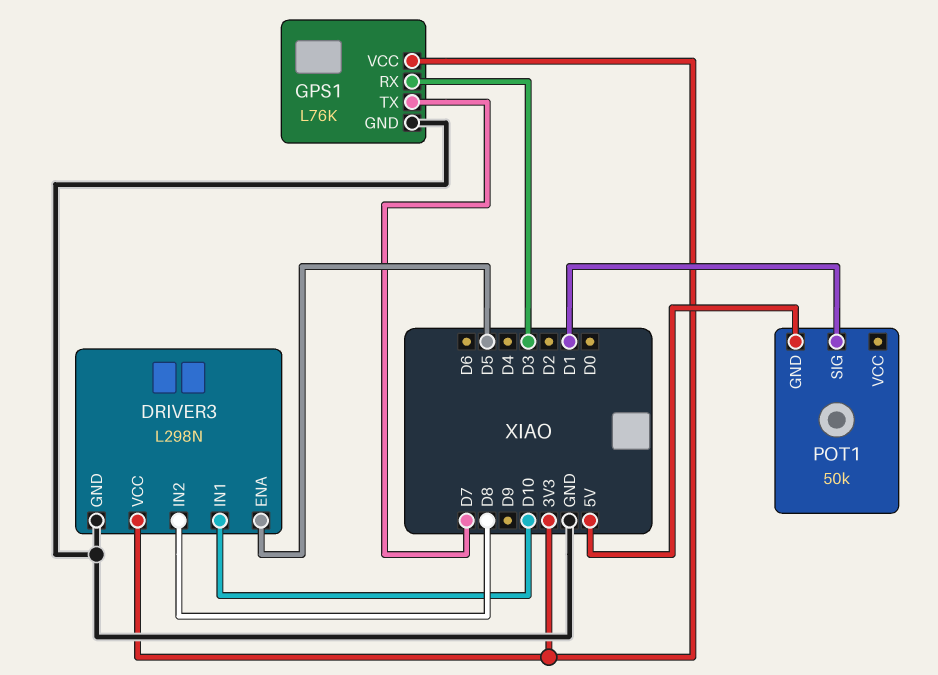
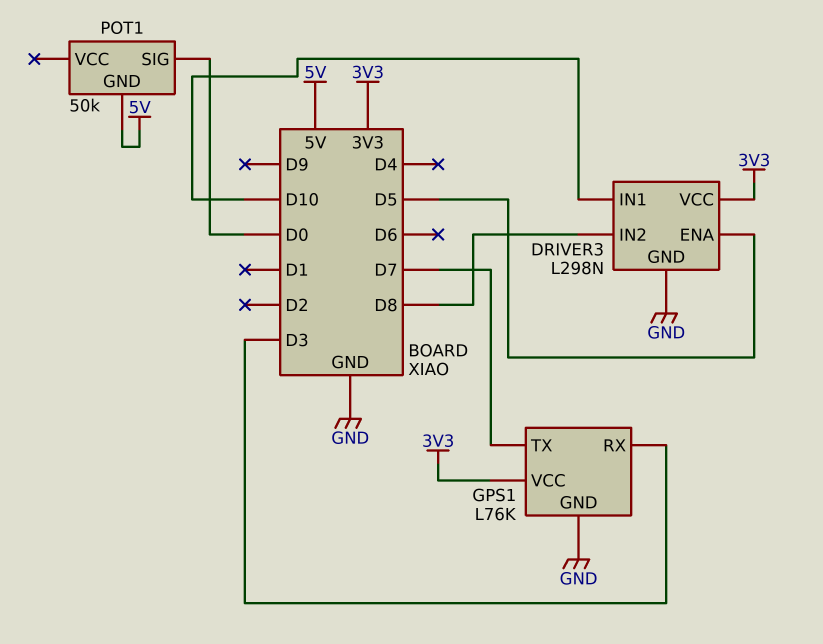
POT1 pin SIG: D1 -> D0

